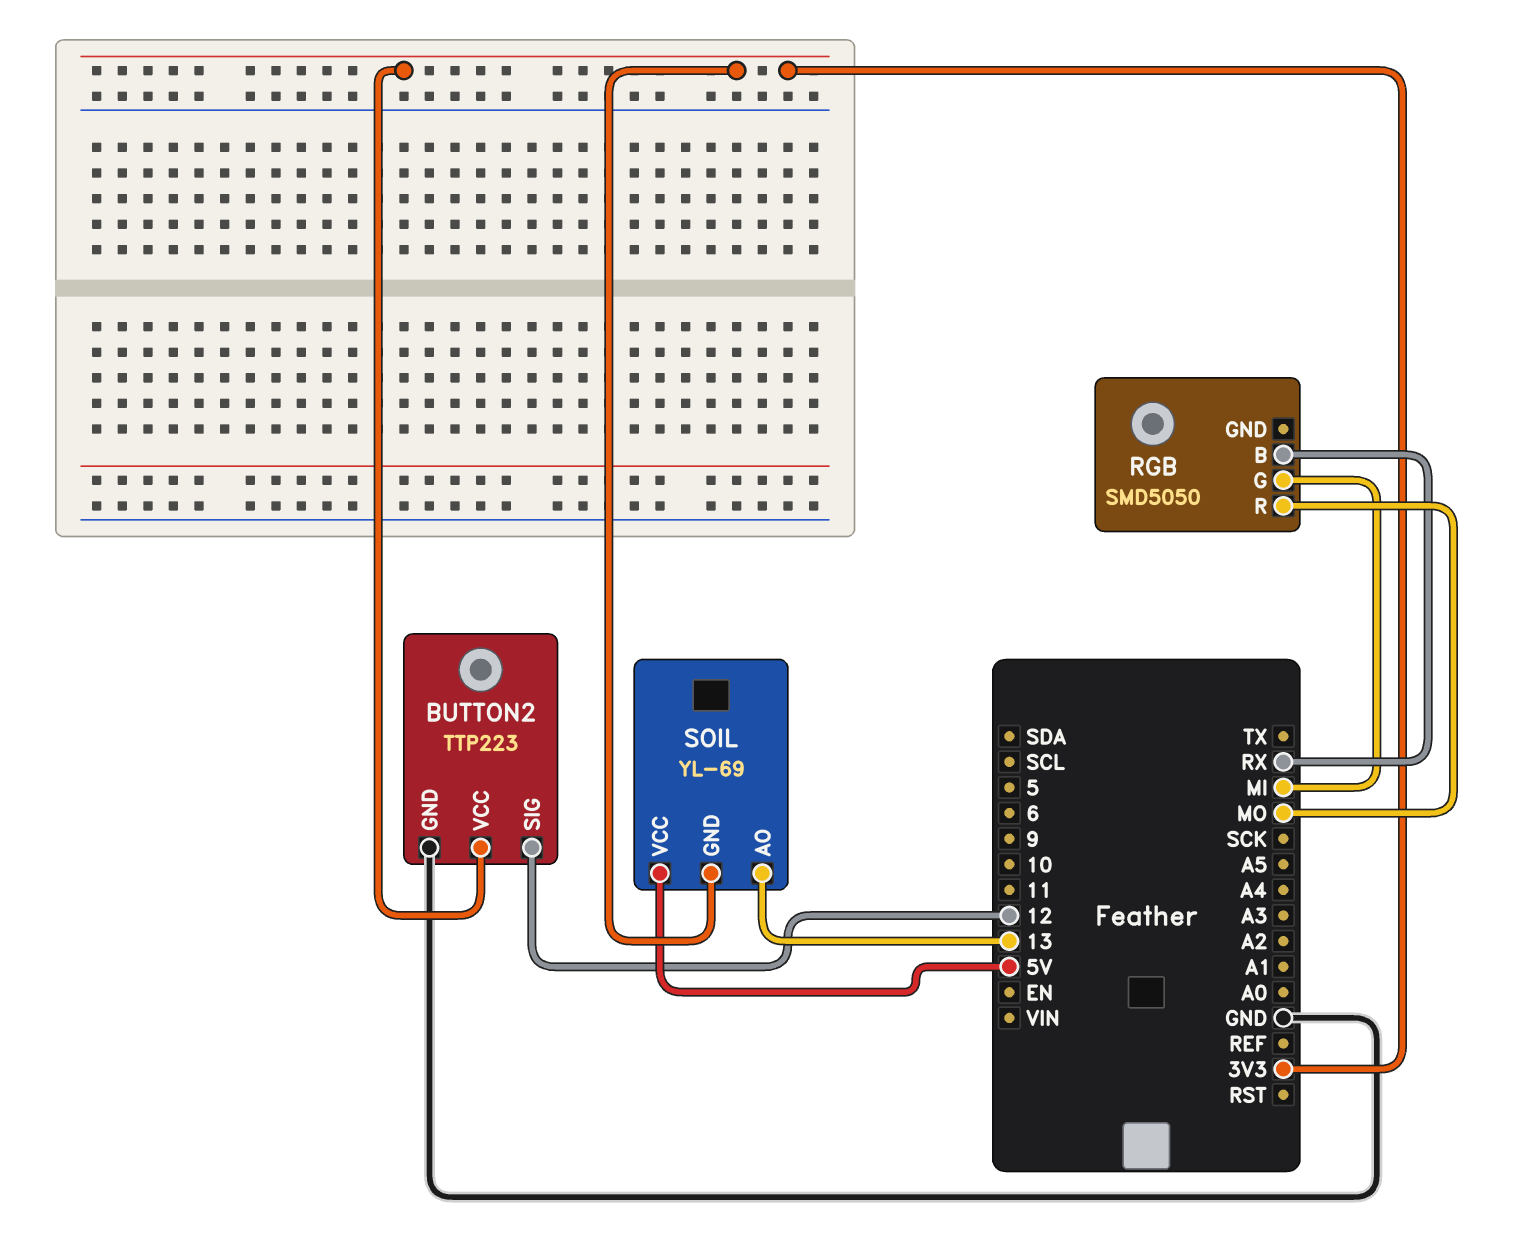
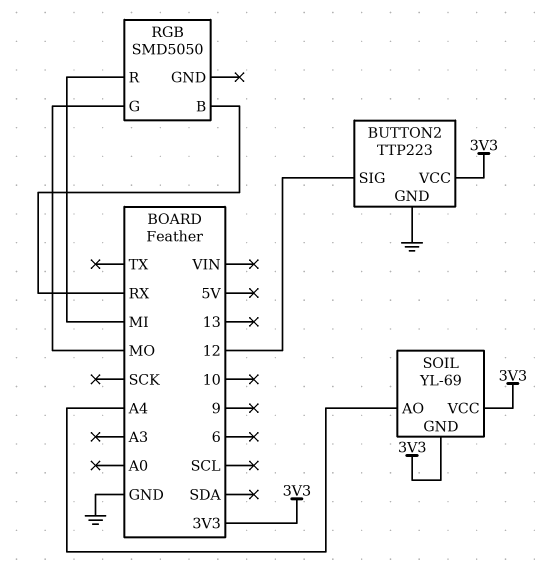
RGB pin G: MI -> MO
RGB pin R: MO -> MI
SOIL pin AO: 13 -> A4
SOIL pin VCC: 5V -> 3V3

